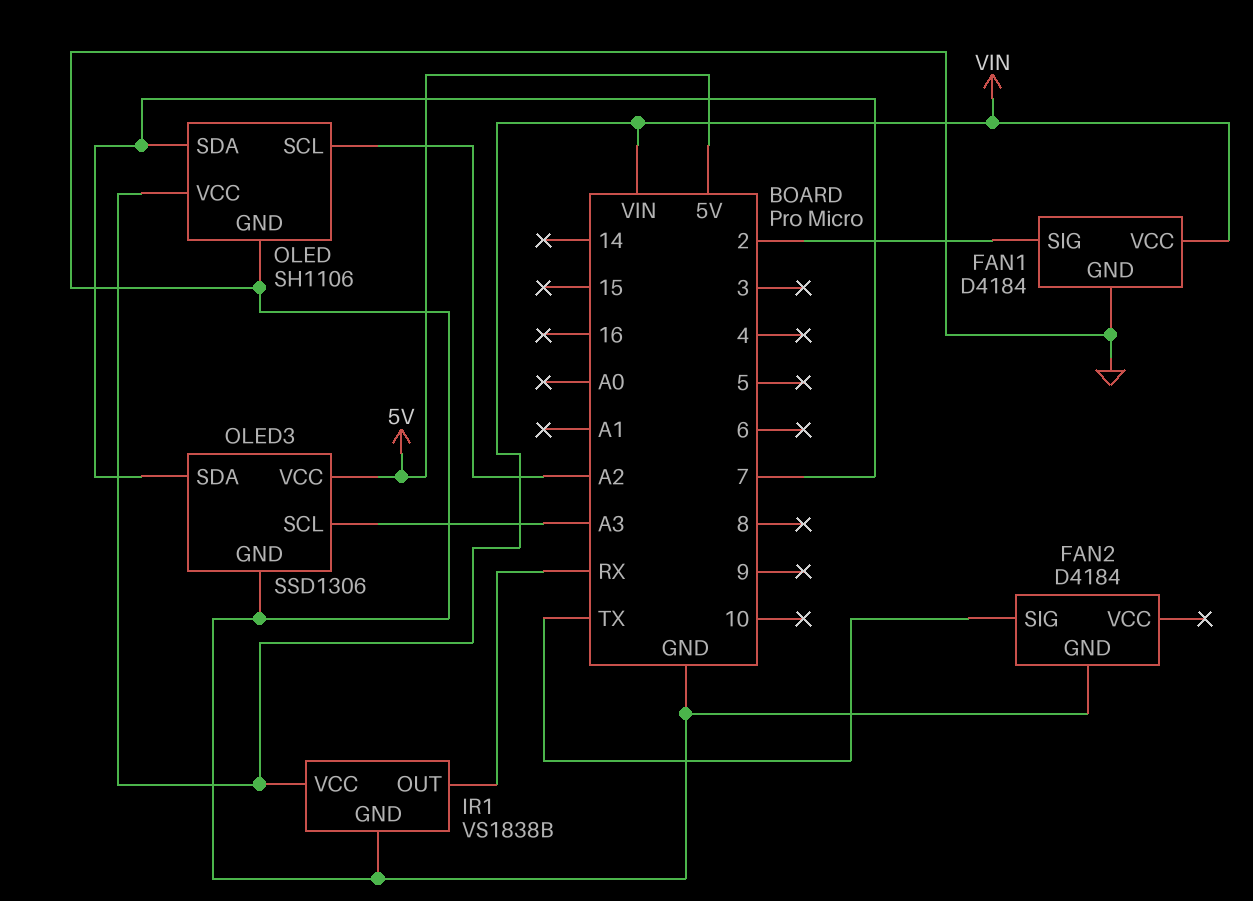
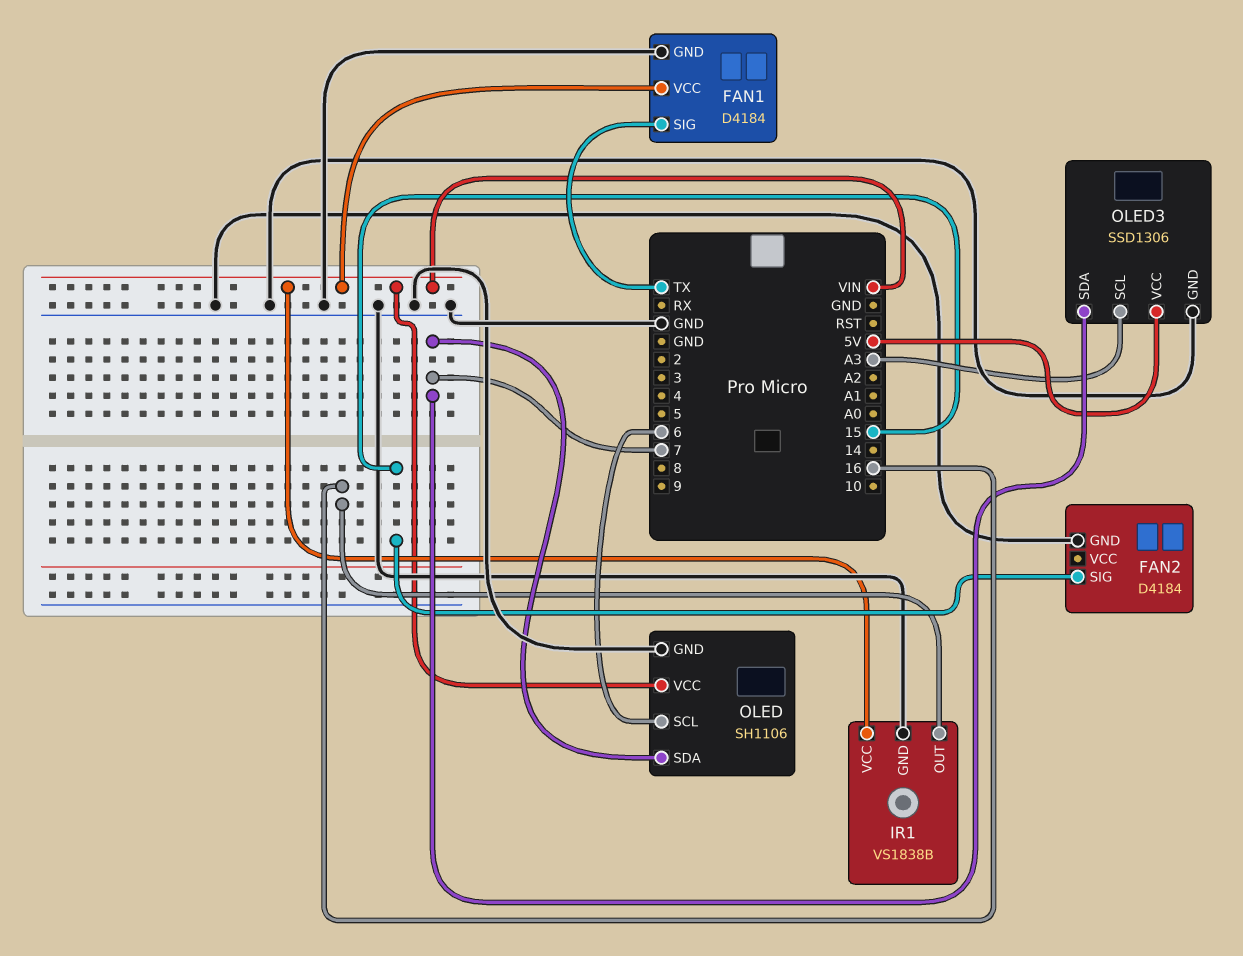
FAN1 pin SIG: 2 -> TX
FAN2 pin SIG: TX -> 15
IR1 pin OUT: RX -> 16
OLED pin SCL: A2 -> 6

